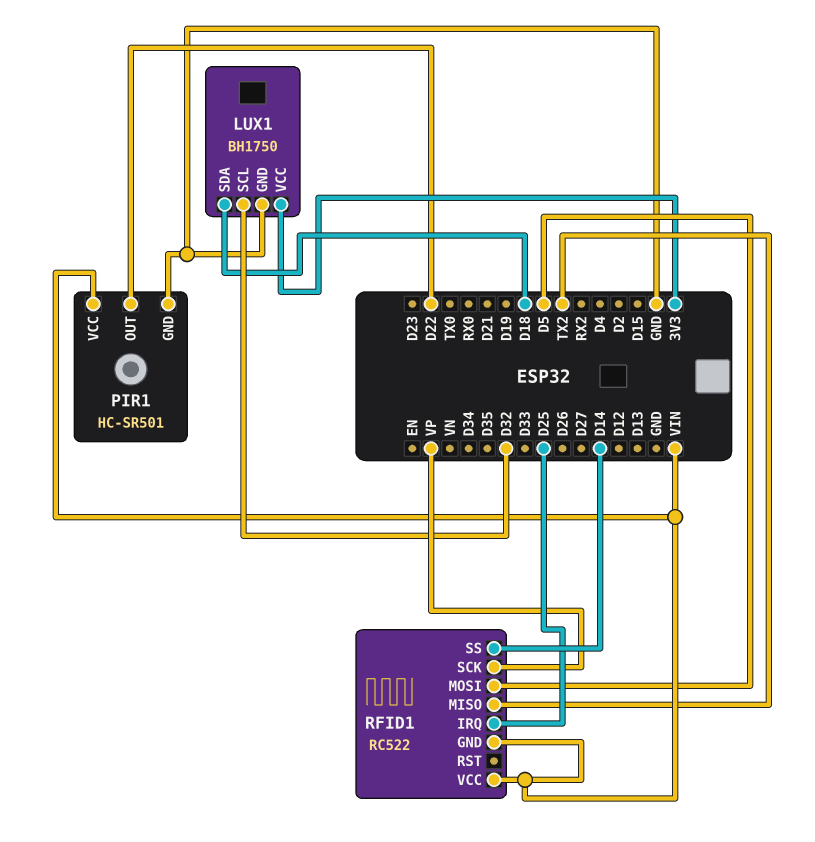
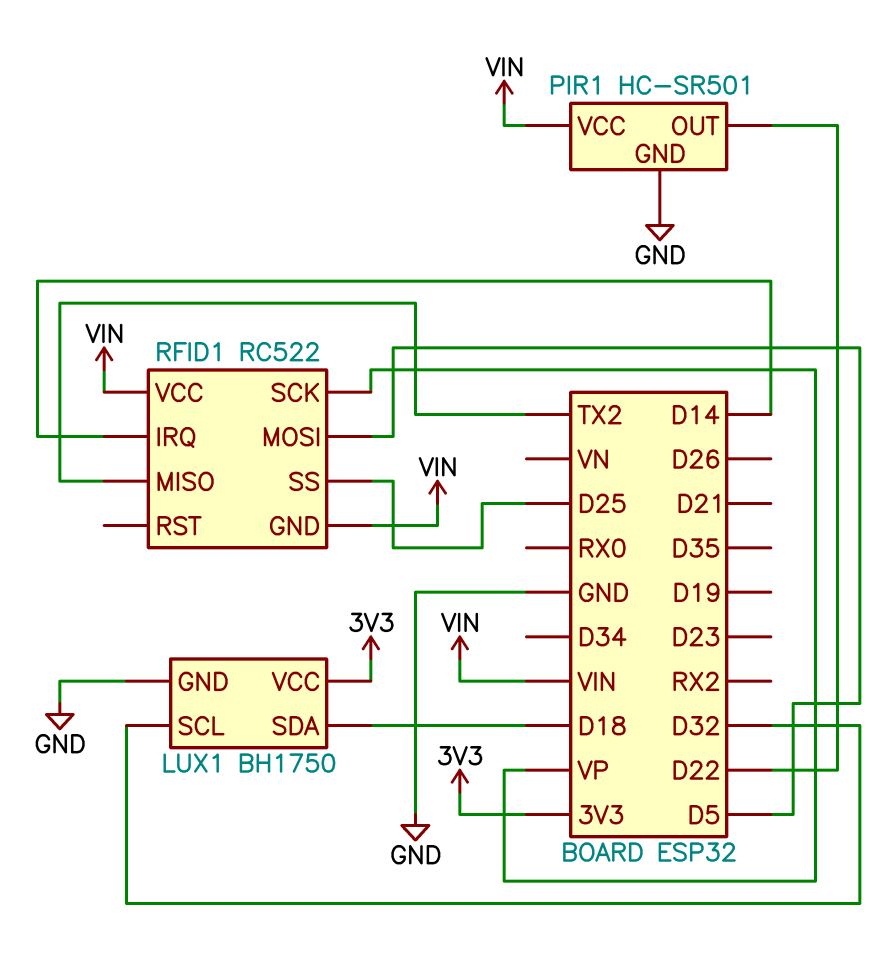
RFID1 pin IRQ: D25 -> D14
RFID1 pin SS: D14 -> D25

